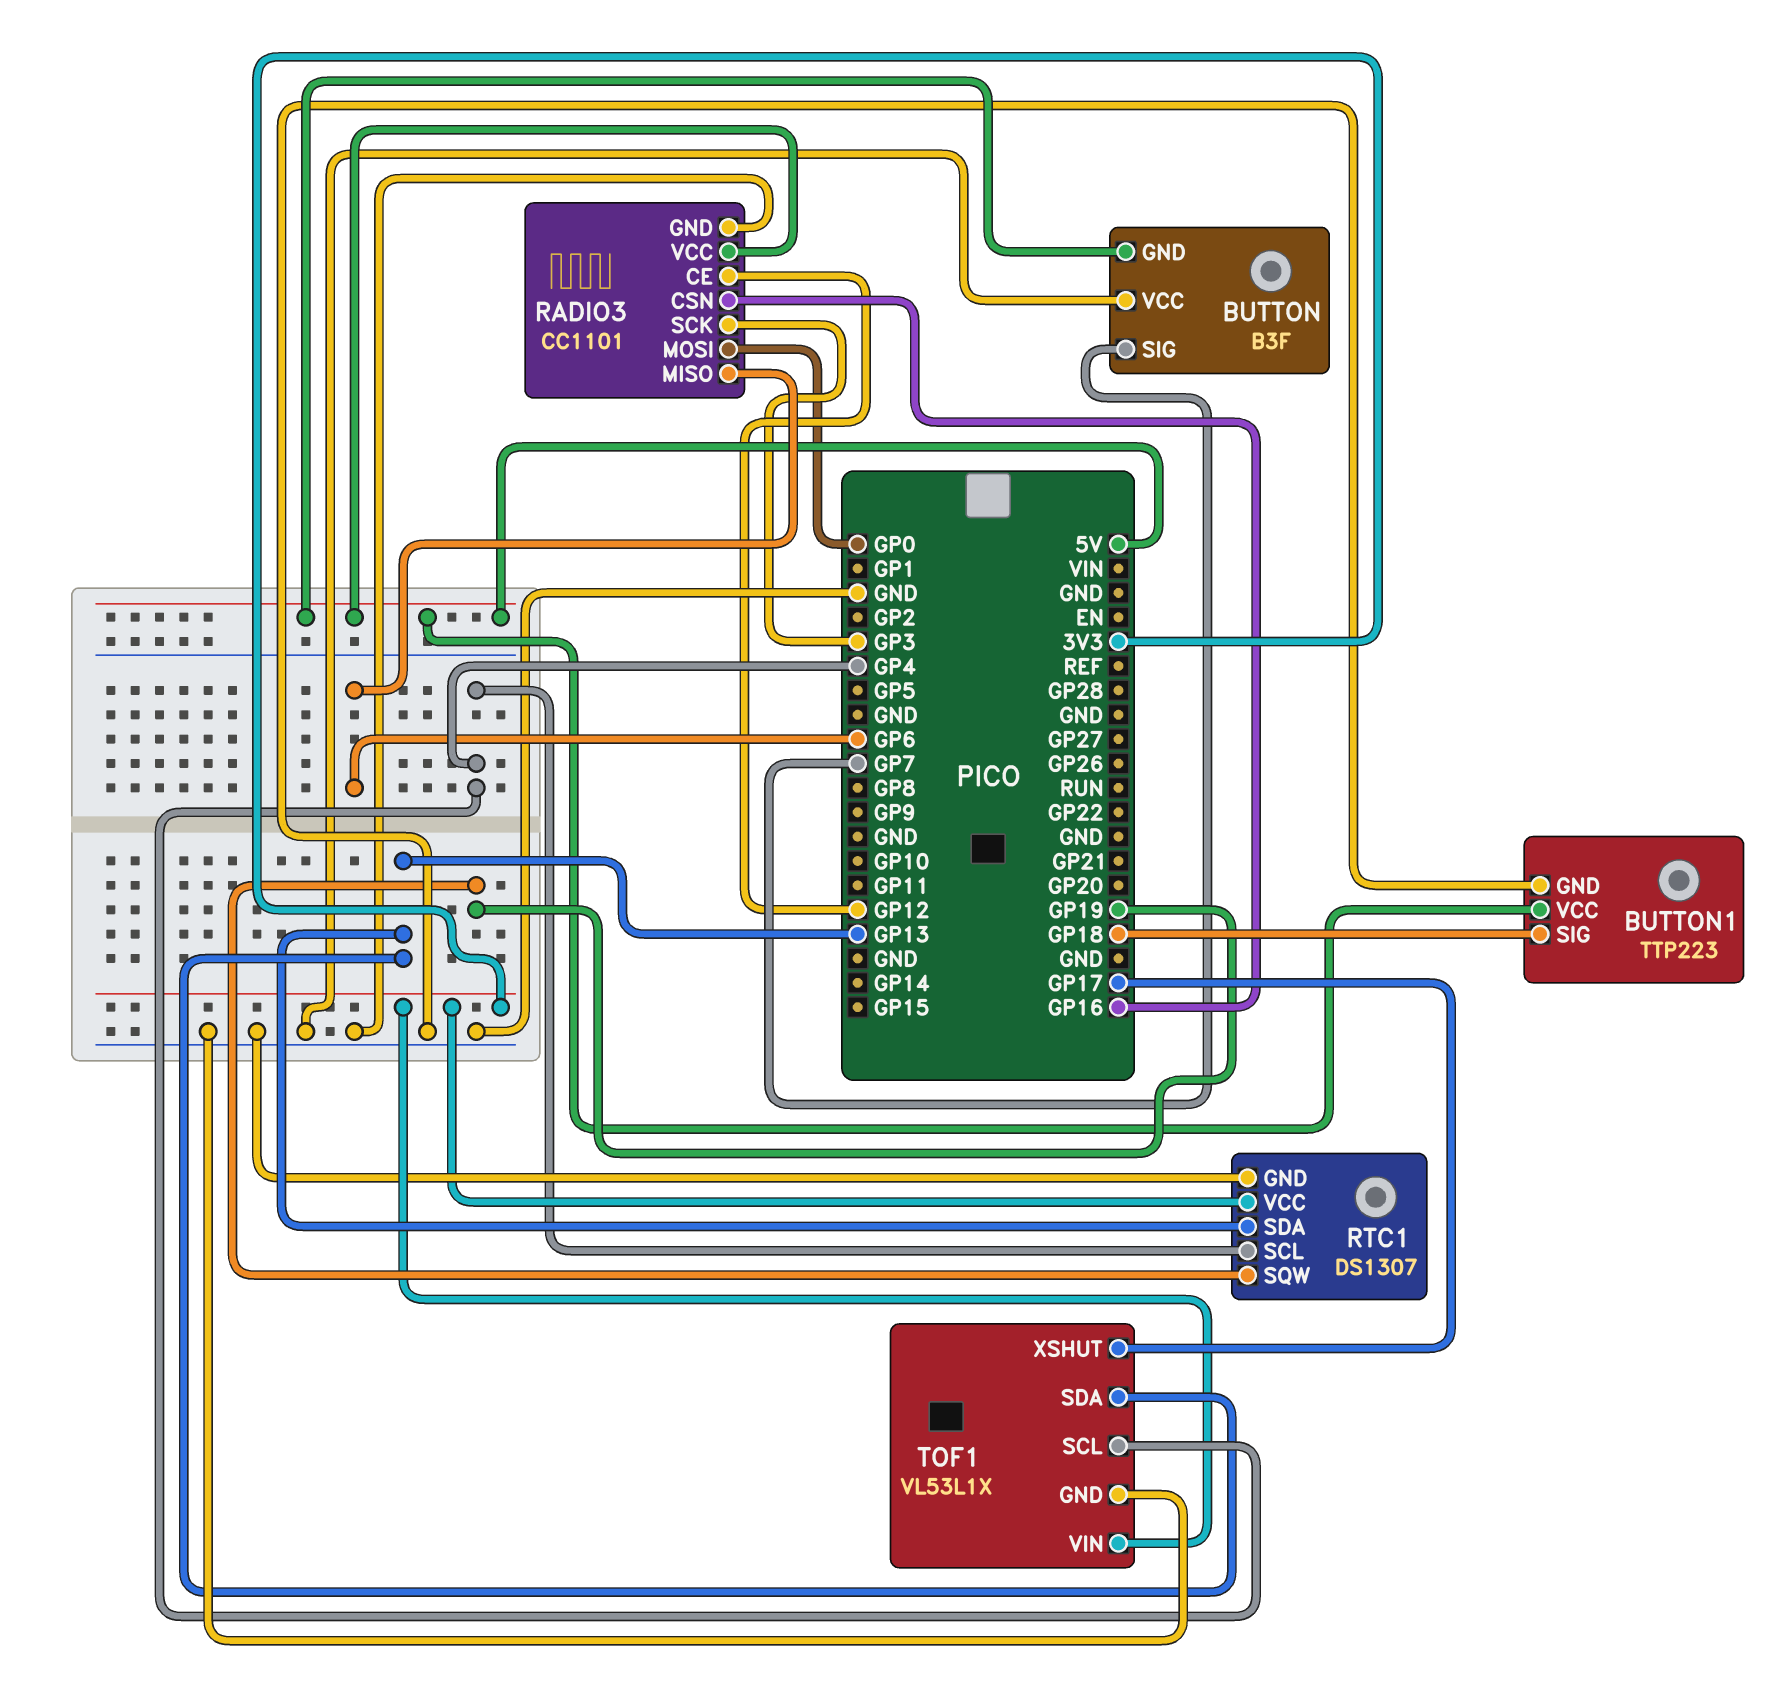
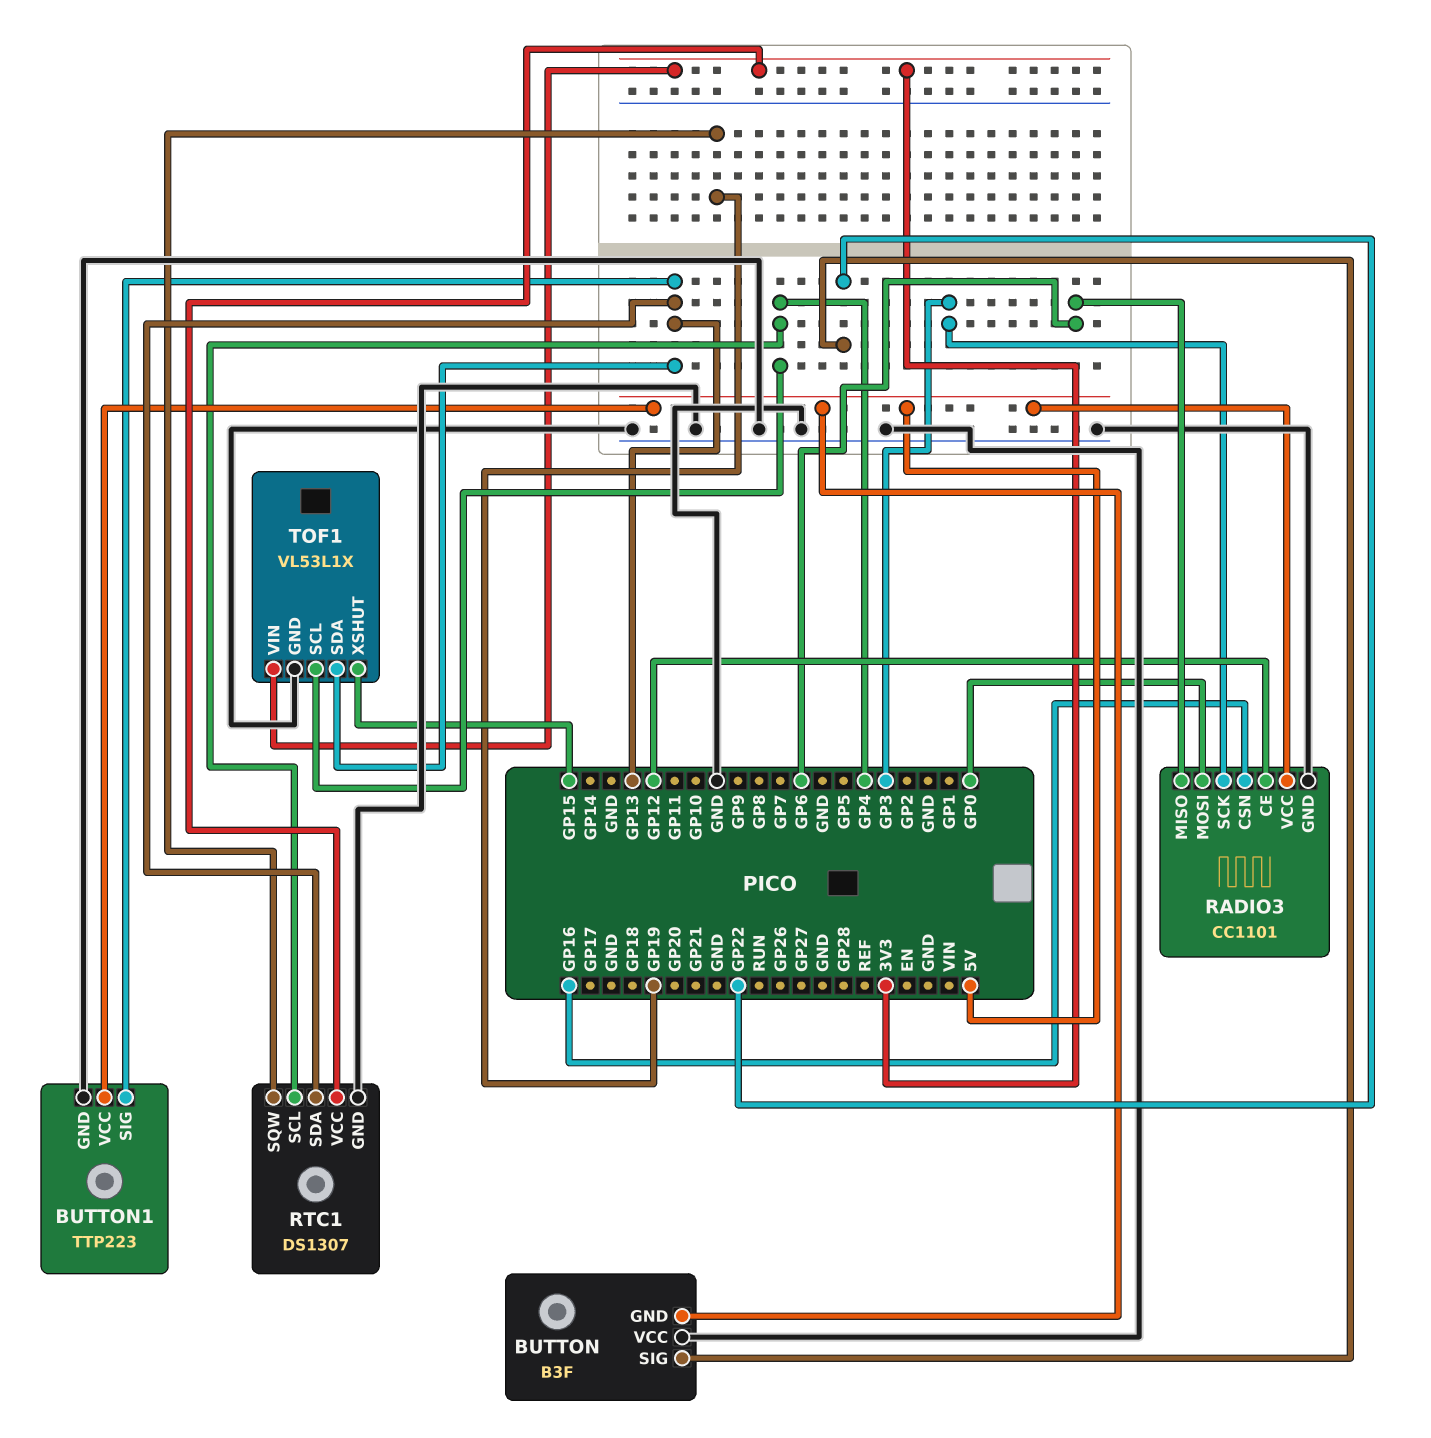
BUTTON pin SIG: GP7 -> GP22
BUTTON1 pin SIG: GP18 -> GP13
TOF1 pin XSHUT: GP17 -> GP15

